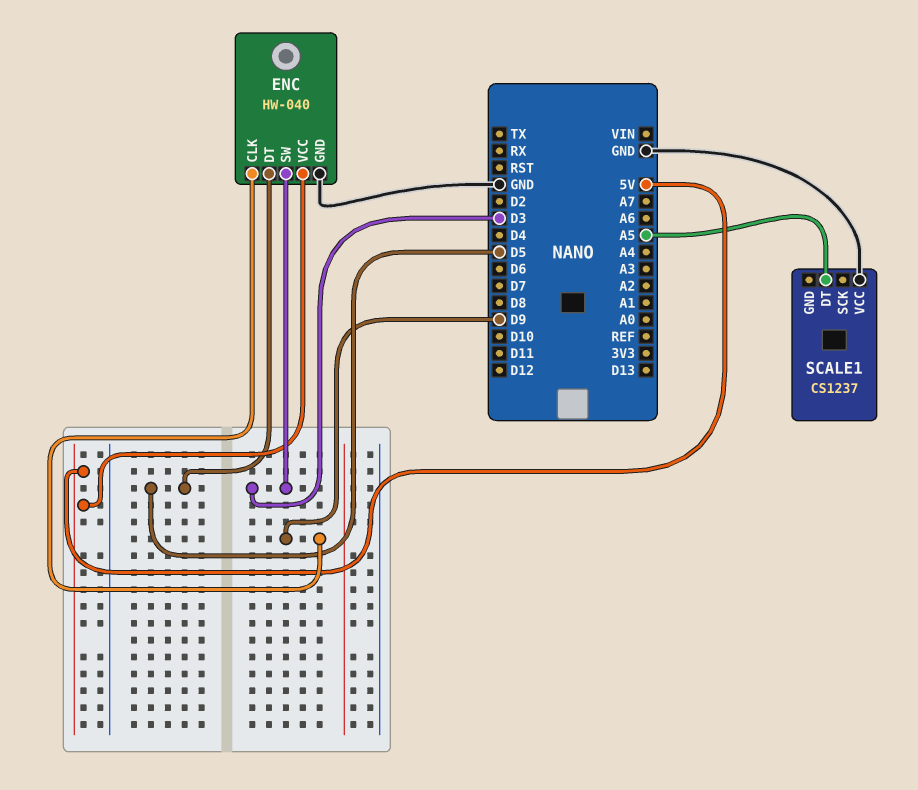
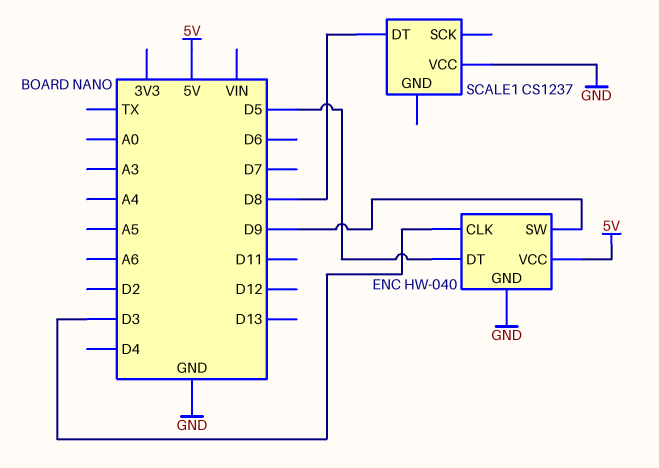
ENC pin CLK: D9 -> D3
ENC pin SW: D3 -> D9
SCALE1 pin DT: A5 -> D8

